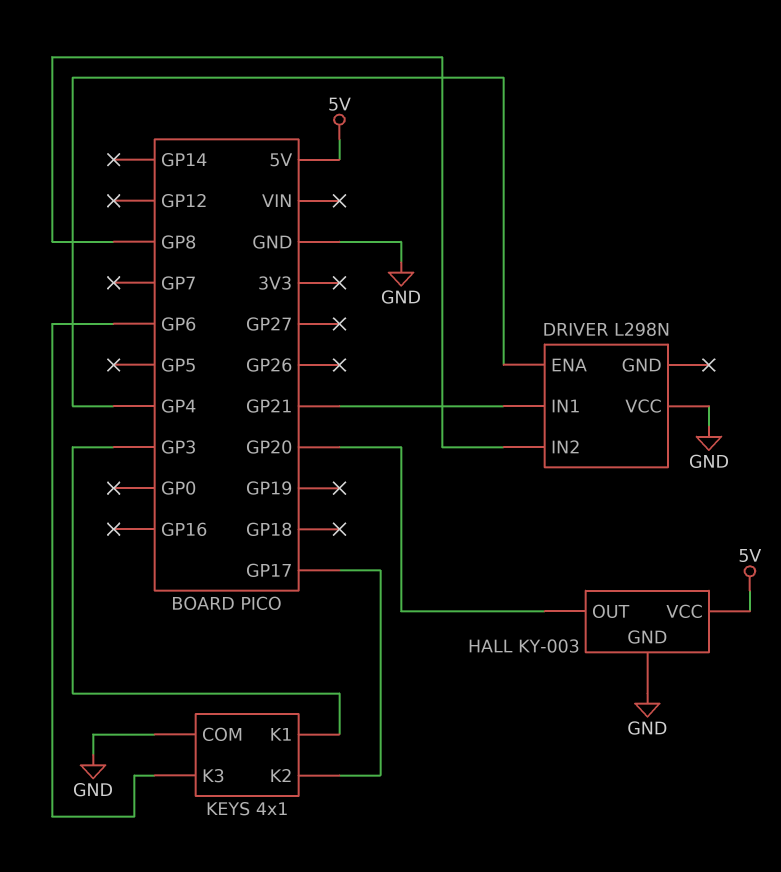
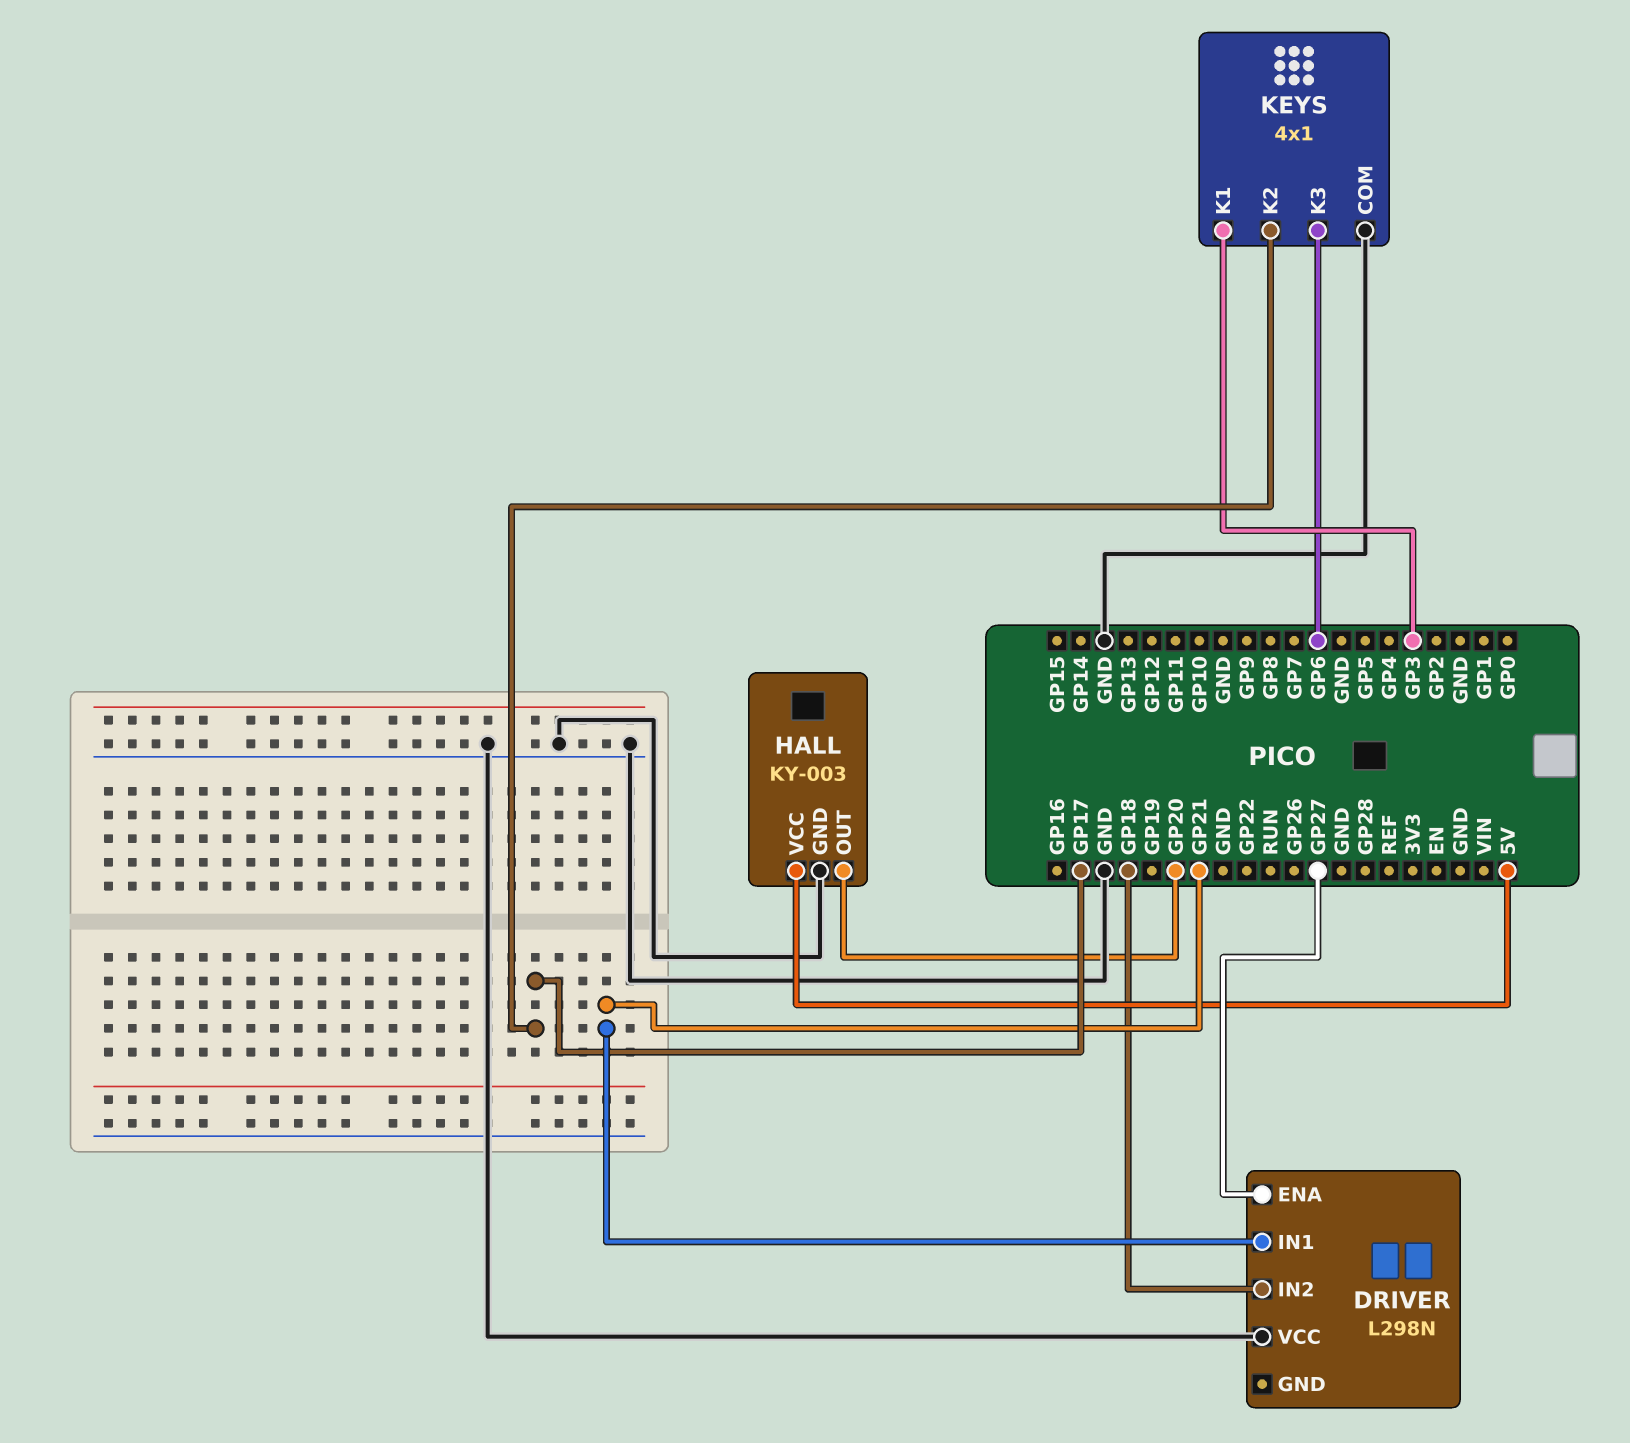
DRIVER pin ENA: GP4 -> GP27
DRIVER pin IN2: GP8 -> GP18

